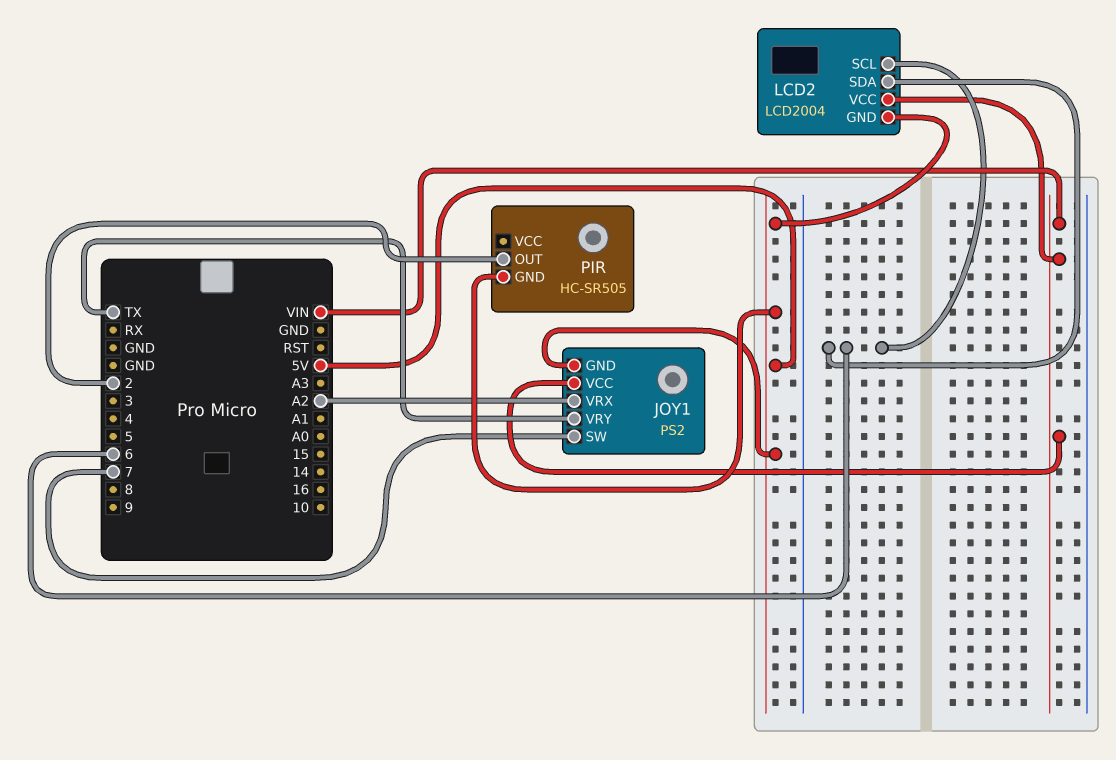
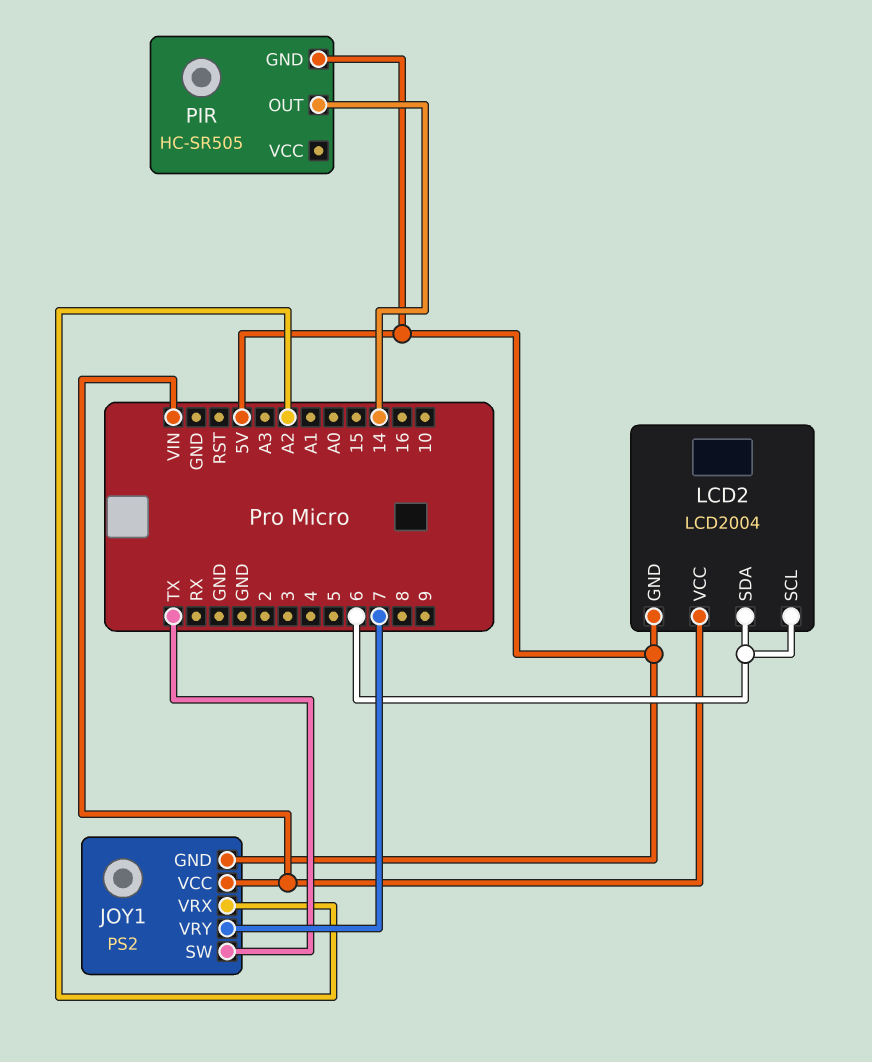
JOY1 pin SW: 7 -> TX
JOY1 pin VRY: TX -> 7
PIR pin OUT: 2 -> 14

